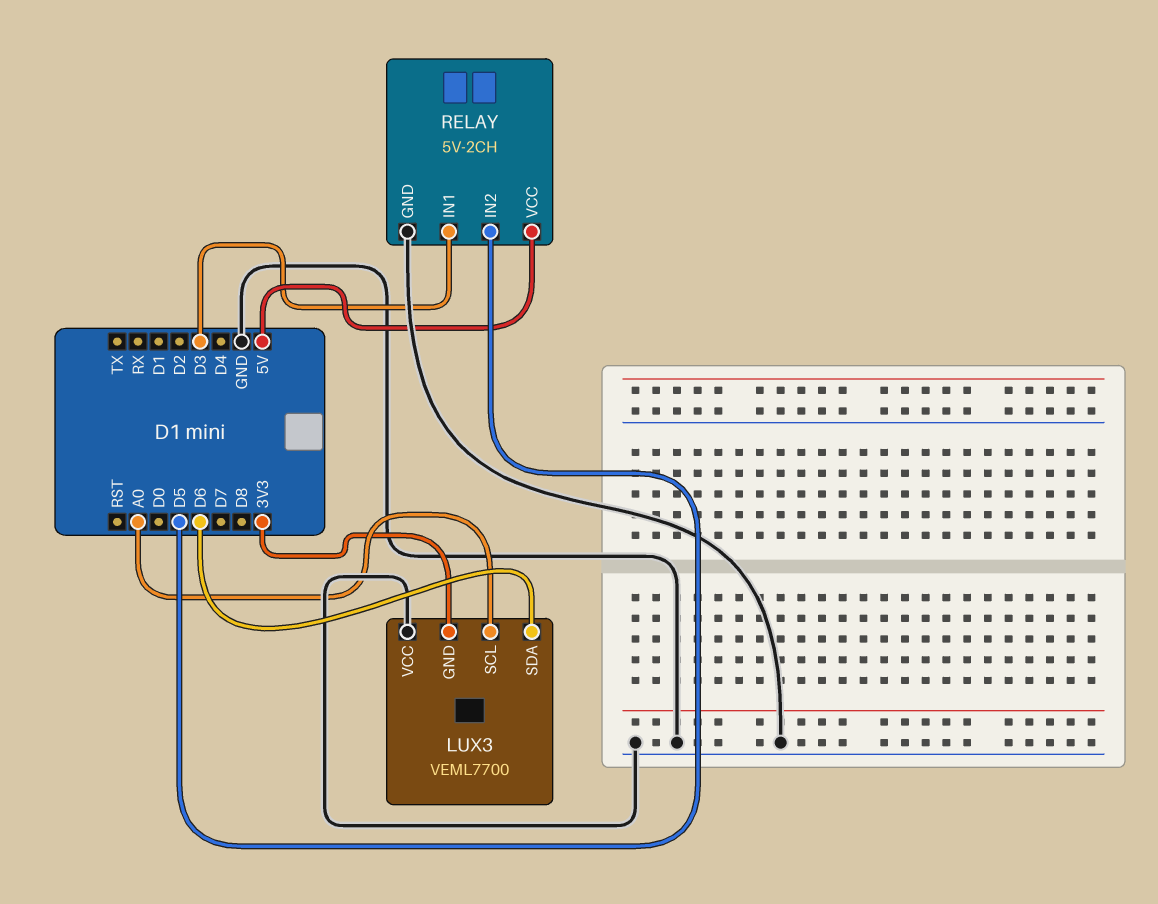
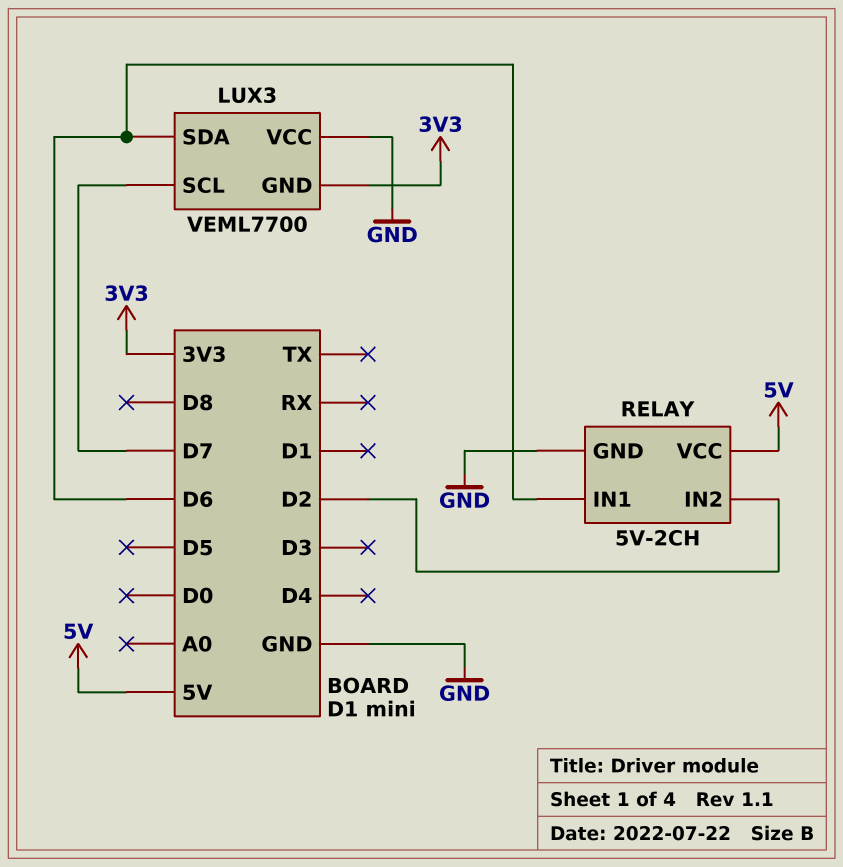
LUX3 pin SCL: A0 -> D7
RELAY pin IN1: D3 -> D6
RELAY pin IN2: D5 -> D2

